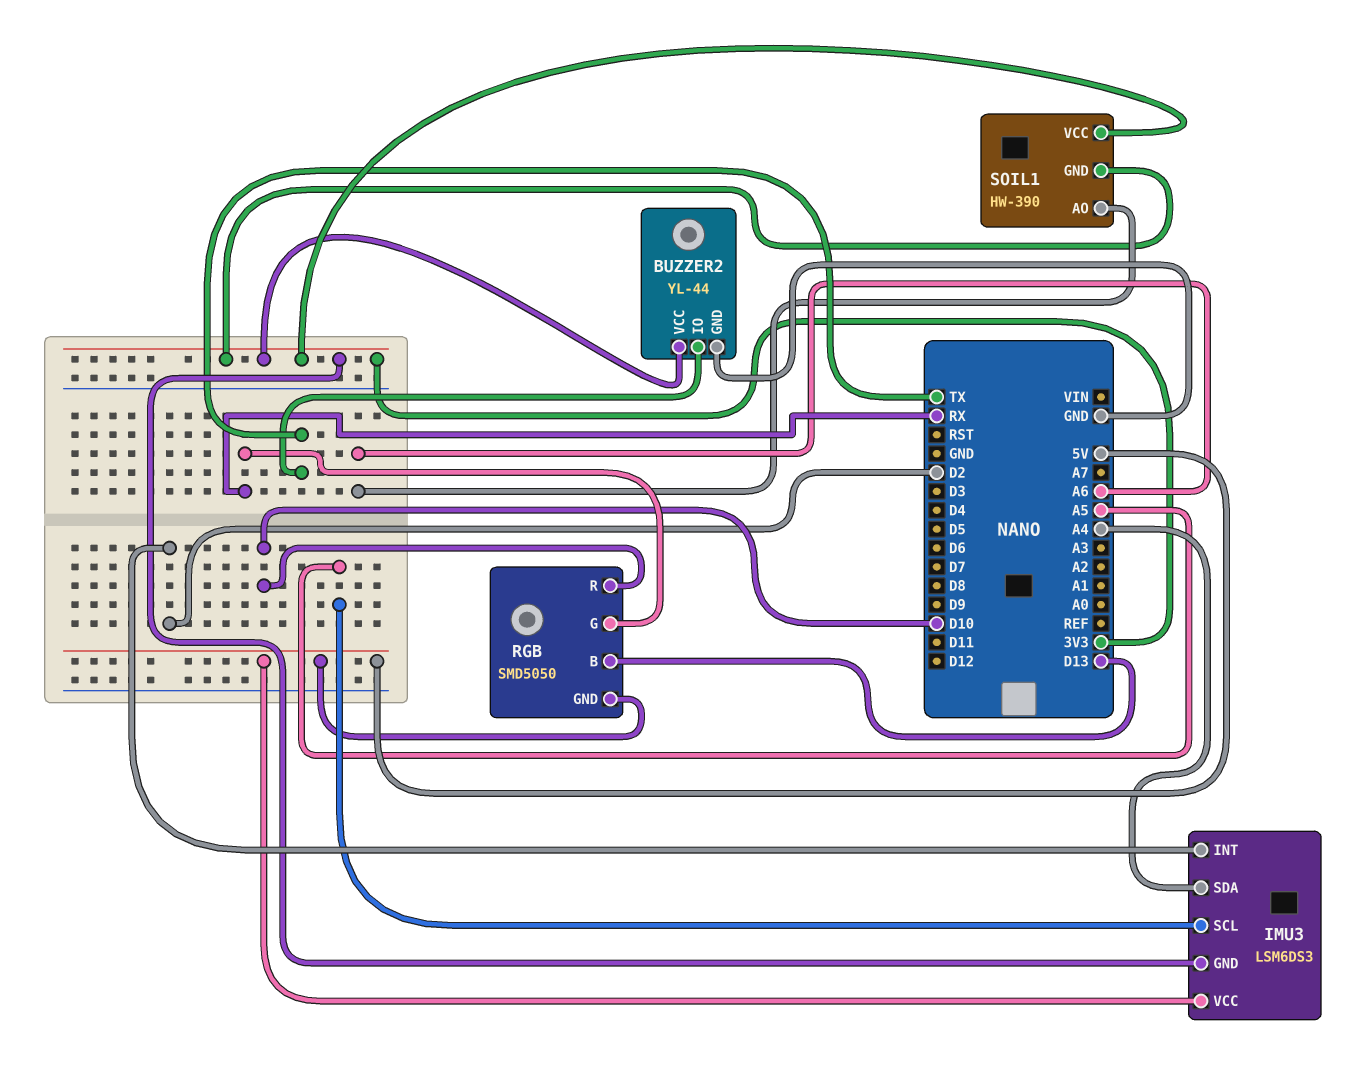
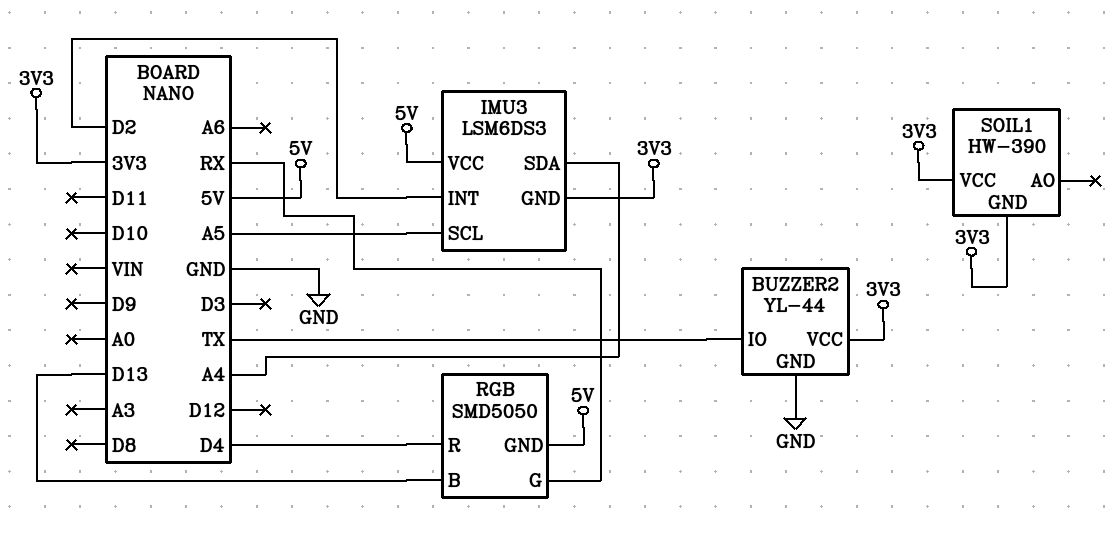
RGB pin R: D10 -> D4
SOIL1 pin AO: A6 -> none

